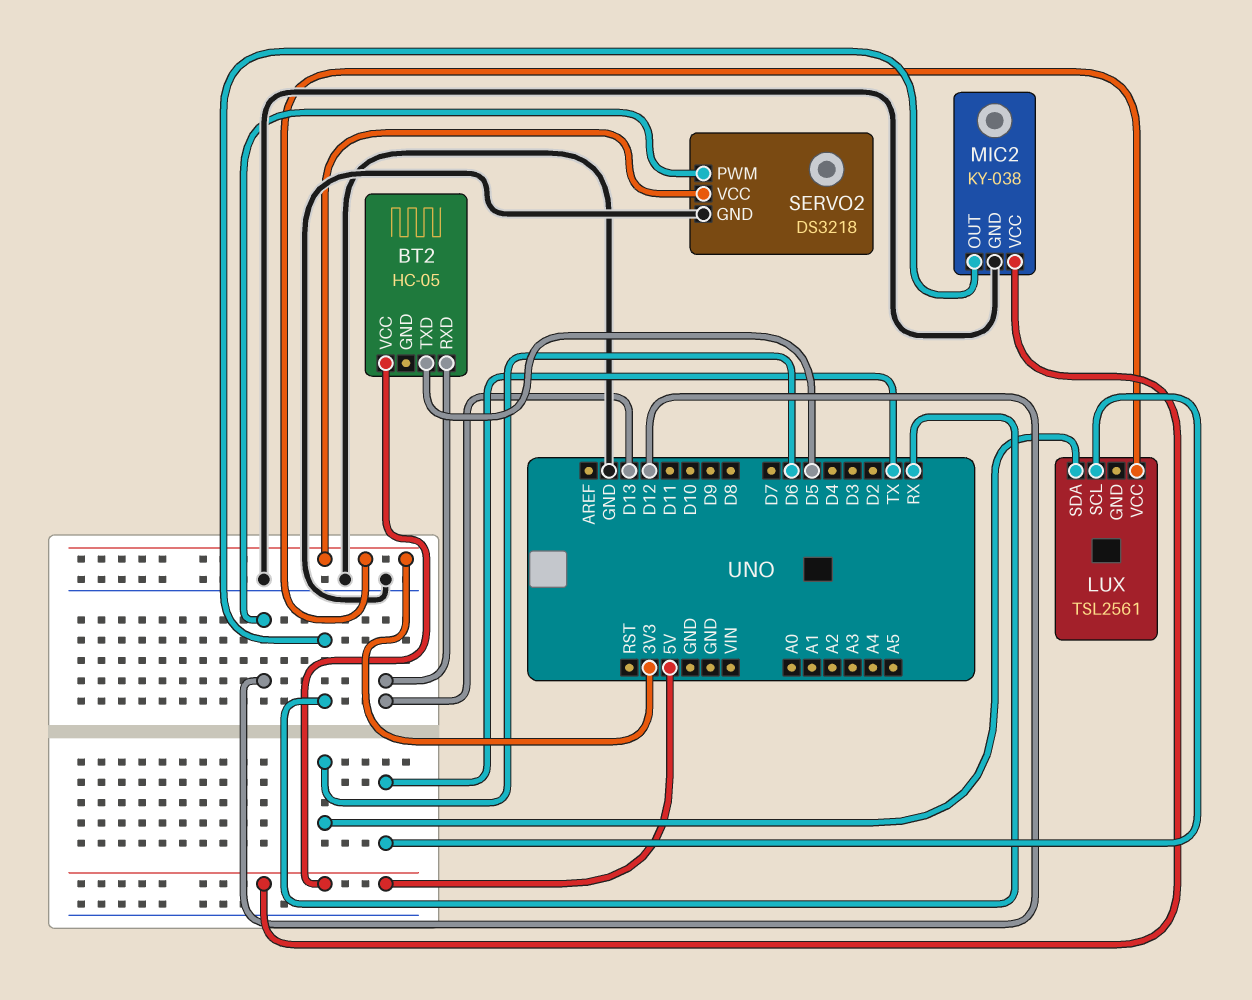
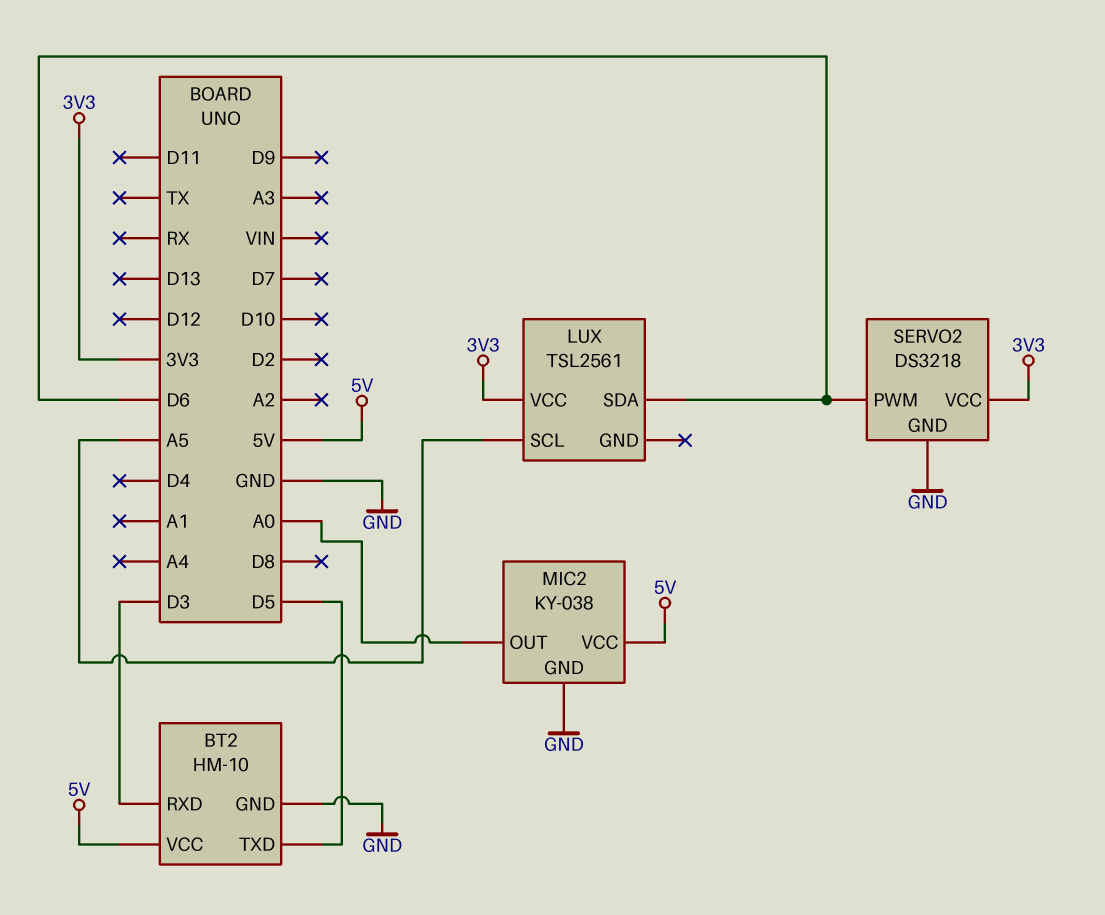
BT2: HC-05 -> HM-10
BT2 pin GND: none -> GND
BT2 pin RXD: D13 -> D3
LUX pin SCL: TX -> A5
MIC2 pin OUT: RX -> A0
SERVO2 pin PWM: D12 -> D6

